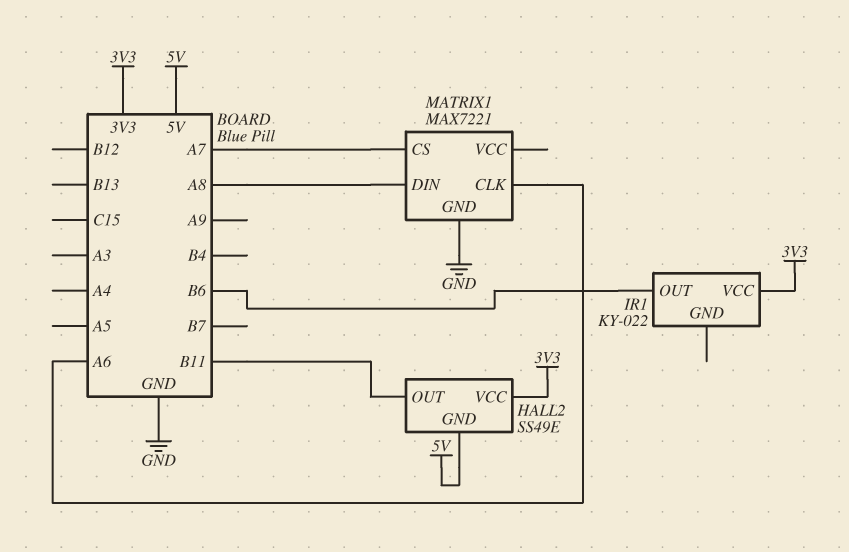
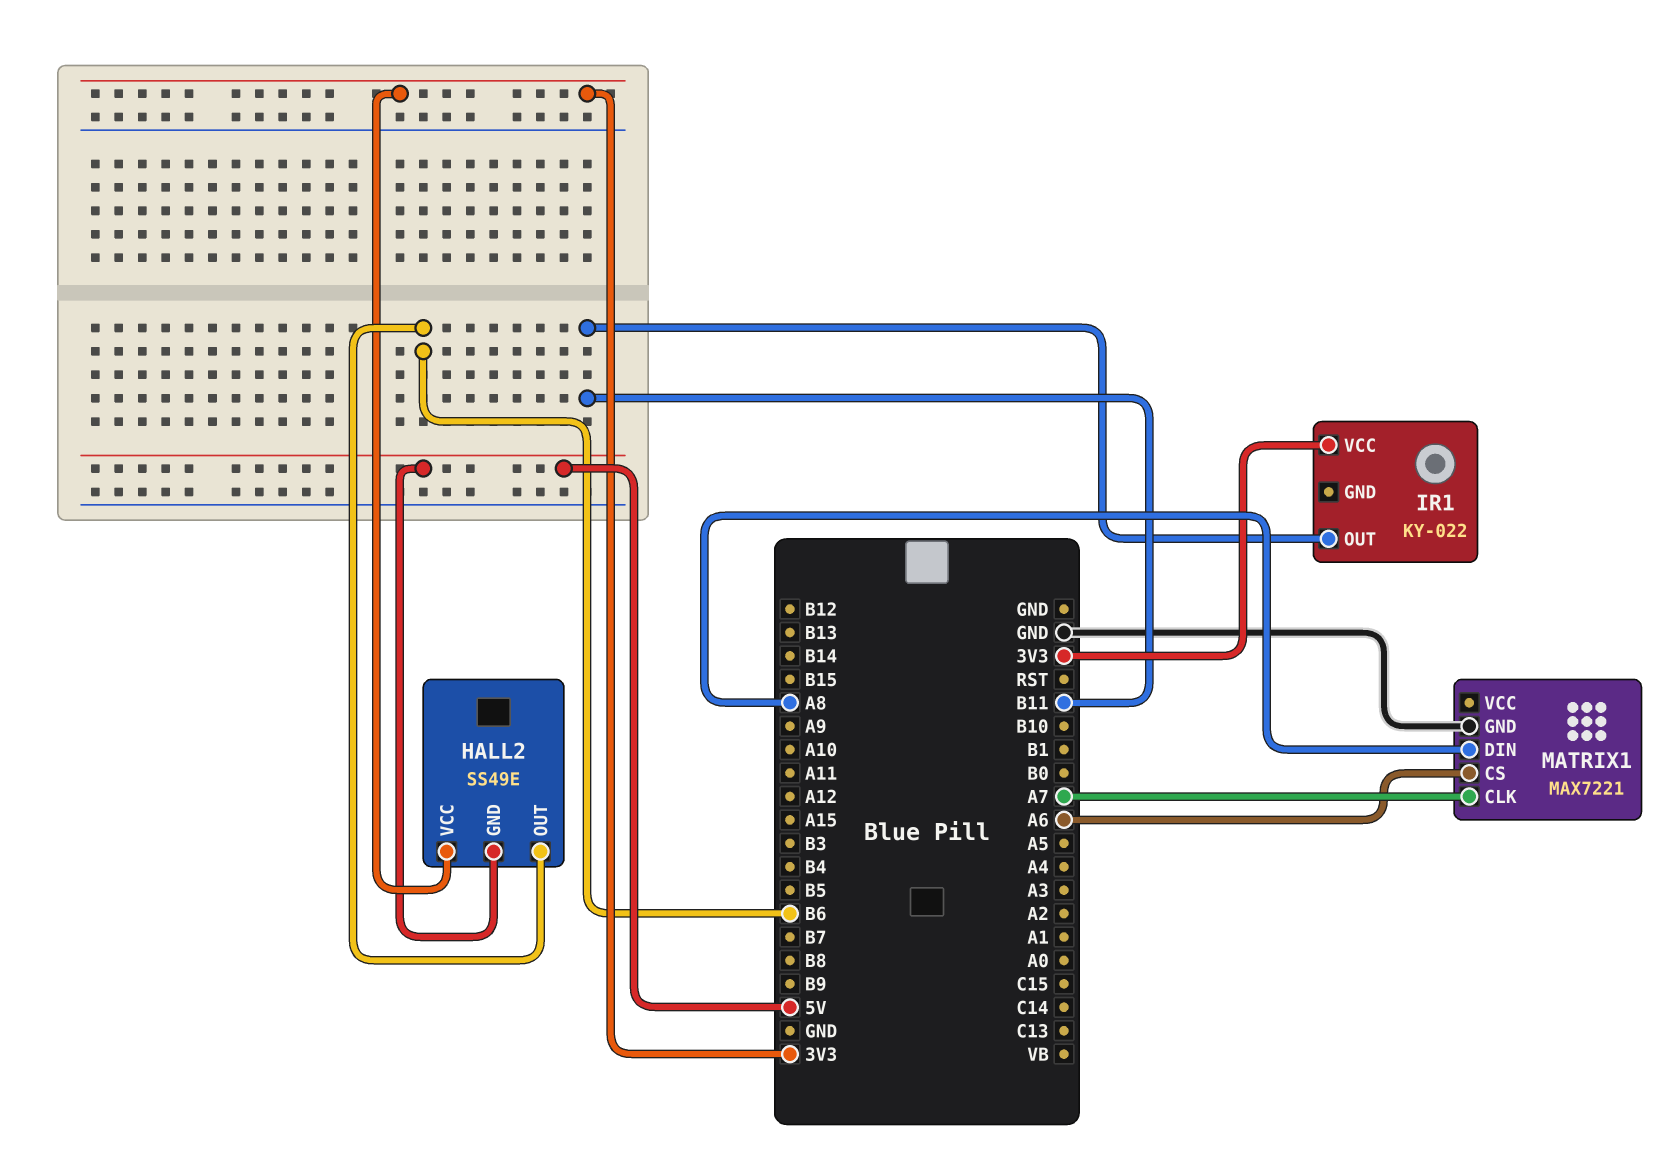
HALL2 pin OUT: B11 -> B6
IR1 pin OUT: B6 -> B11
MATRIX1 pin CLK: A6 -> A7
MATRIX1 pin CS: A7 -> A6

